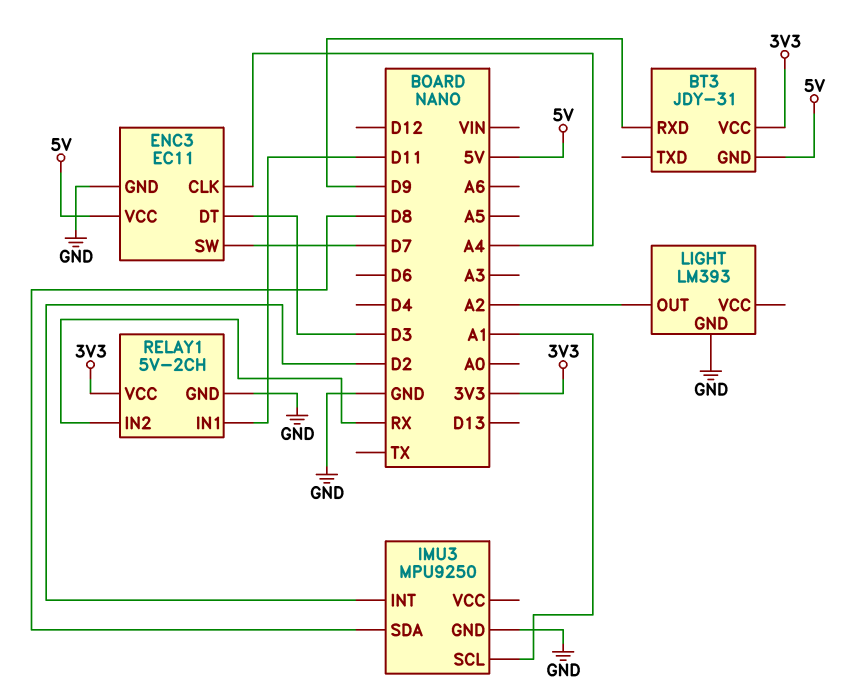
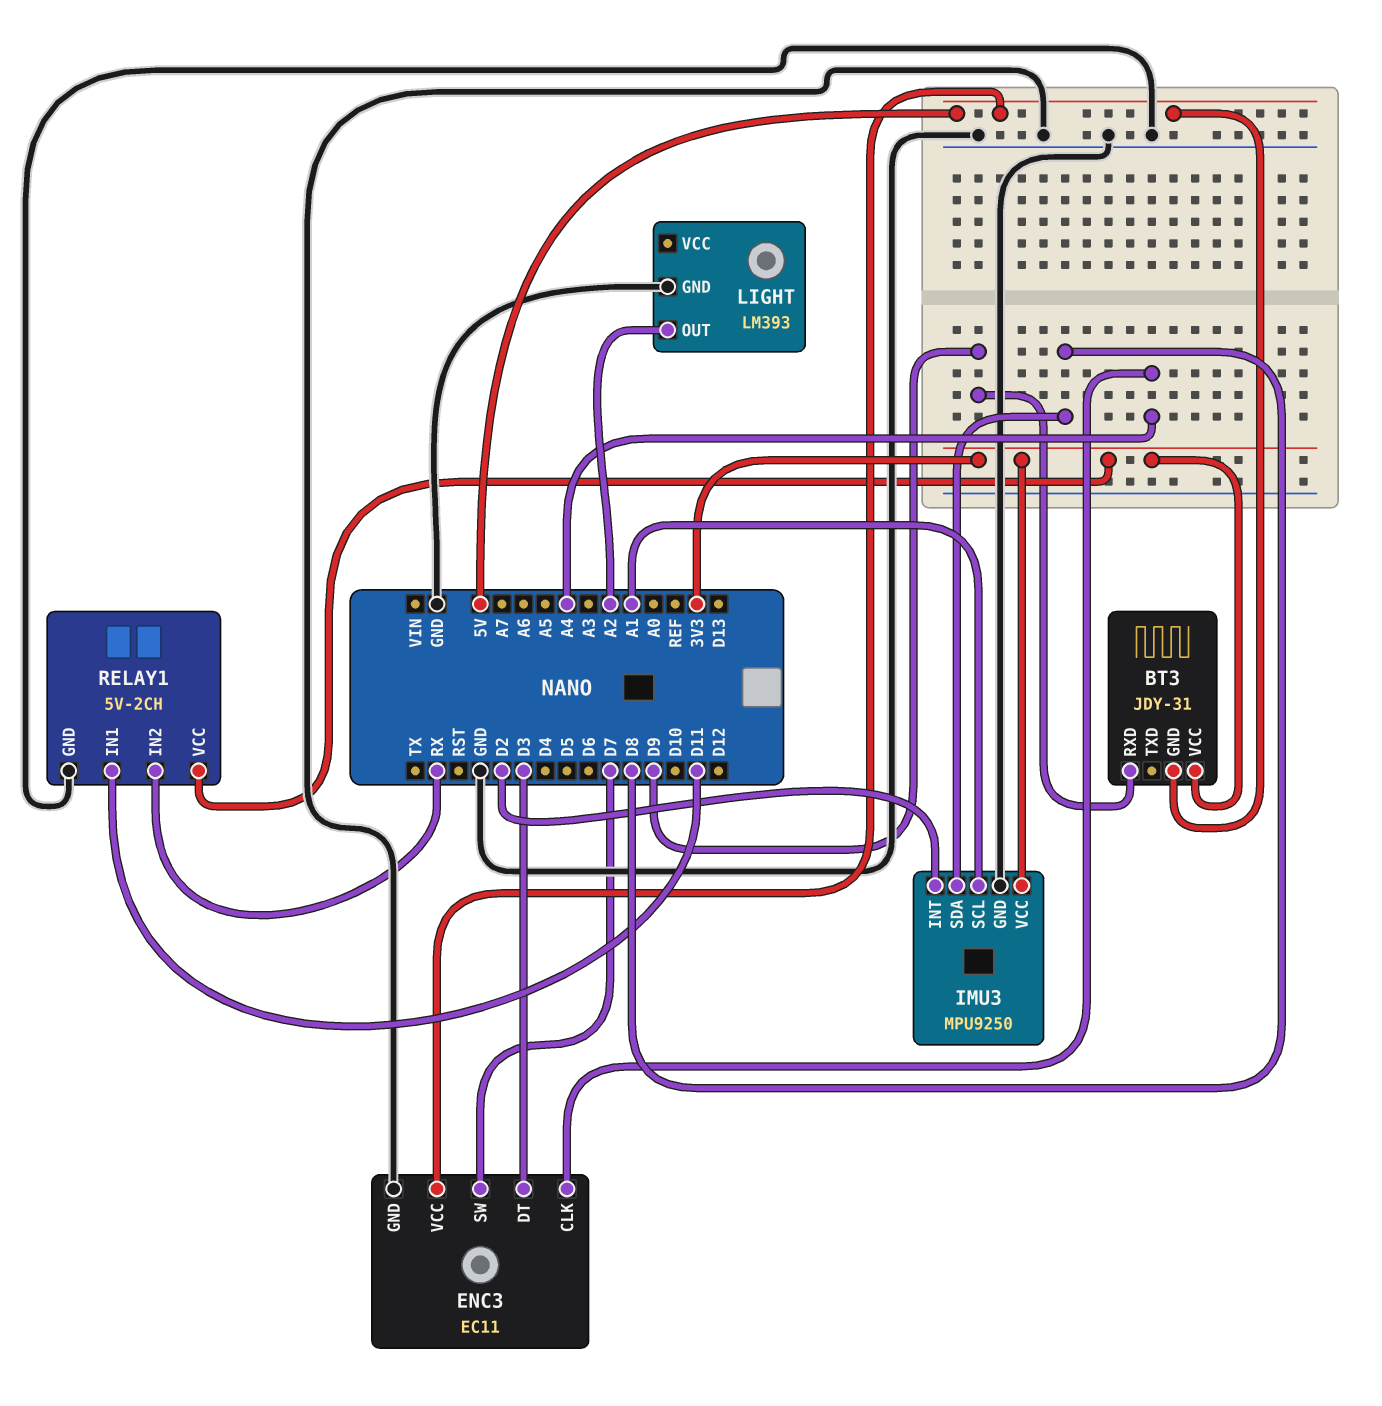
IMU3 pin VCC: none -> 3V3

